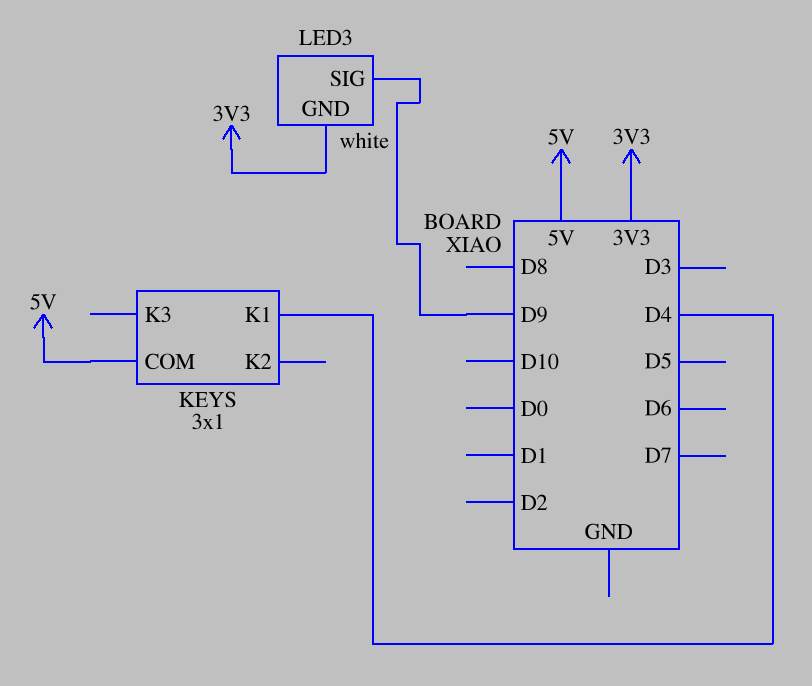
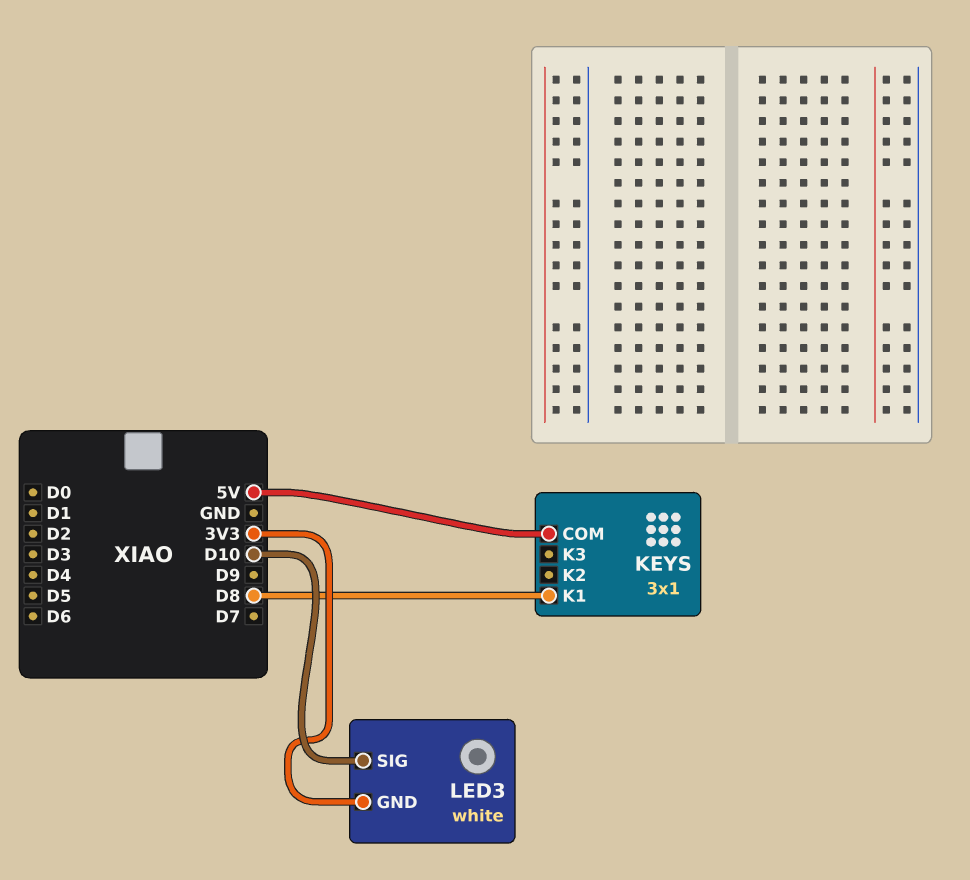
KEYS pin K1: D4 -> D8
LED3 pin SIG: D9 -> D10

